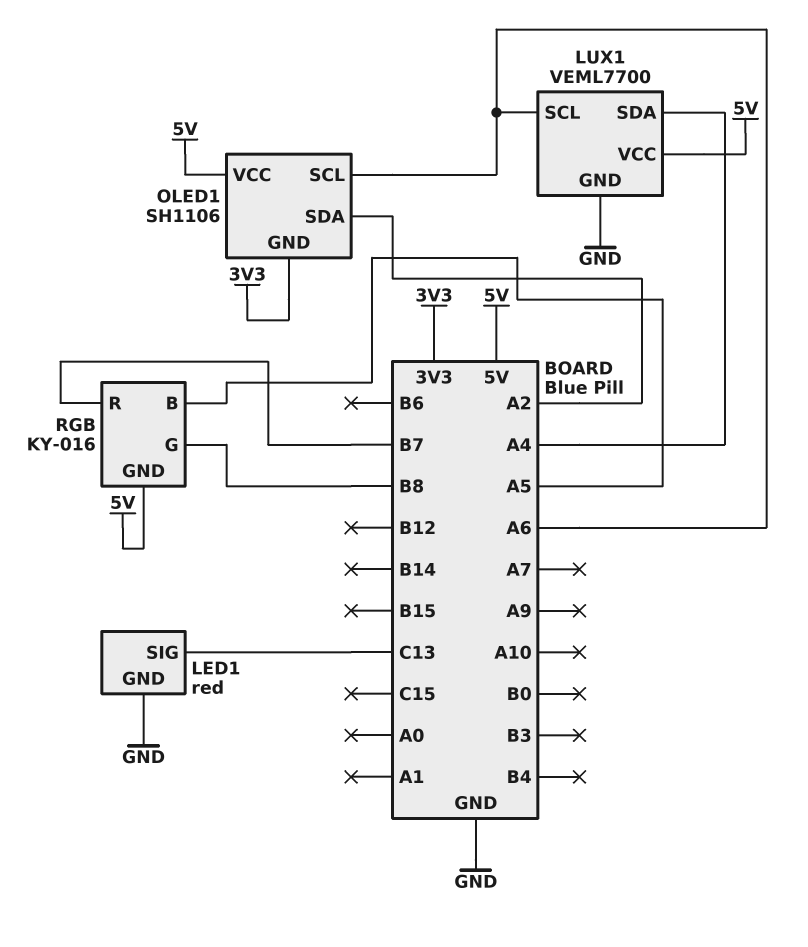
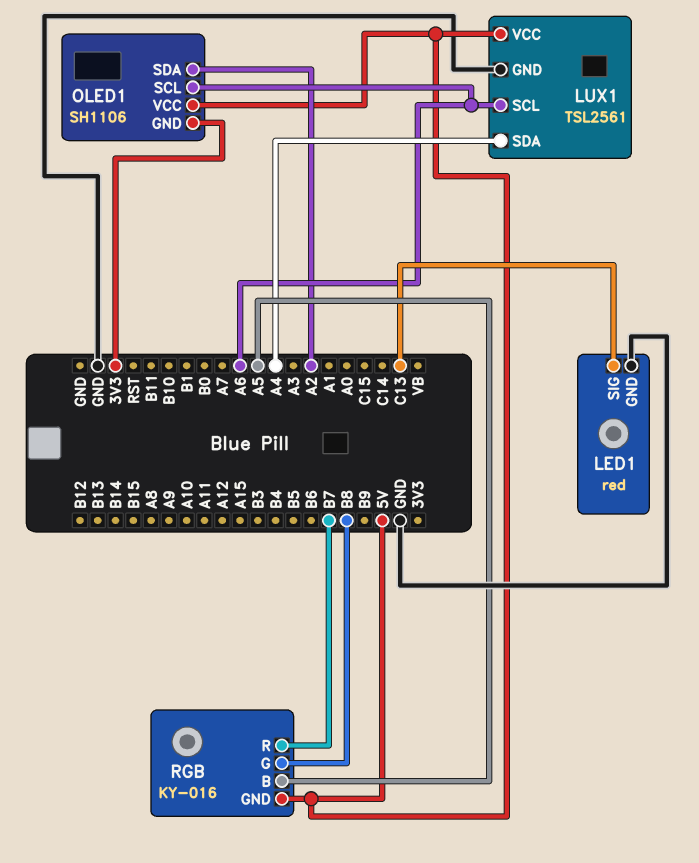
LUX1: VEML7700 -> TSL2561

